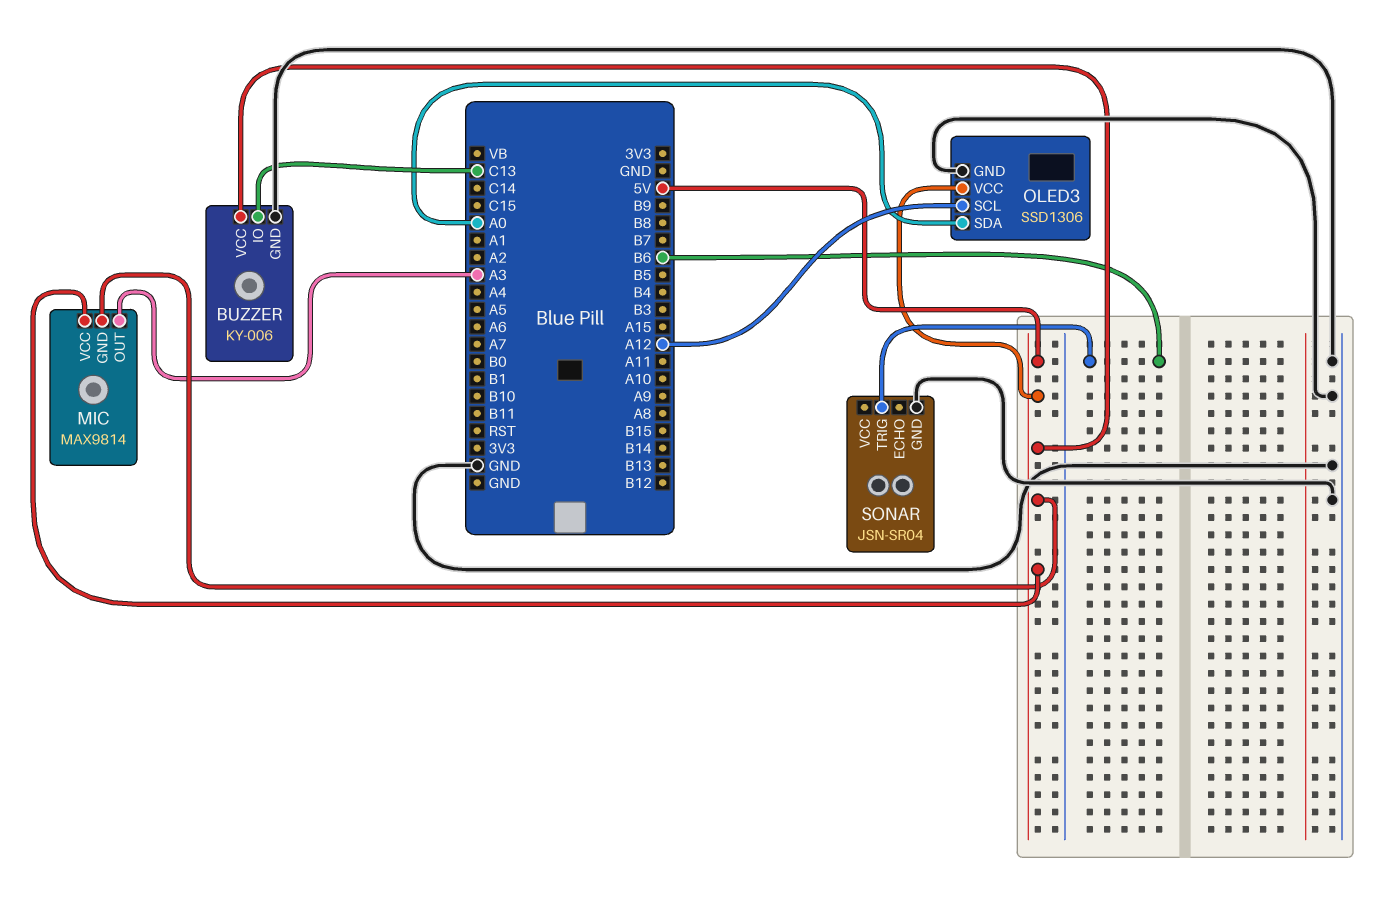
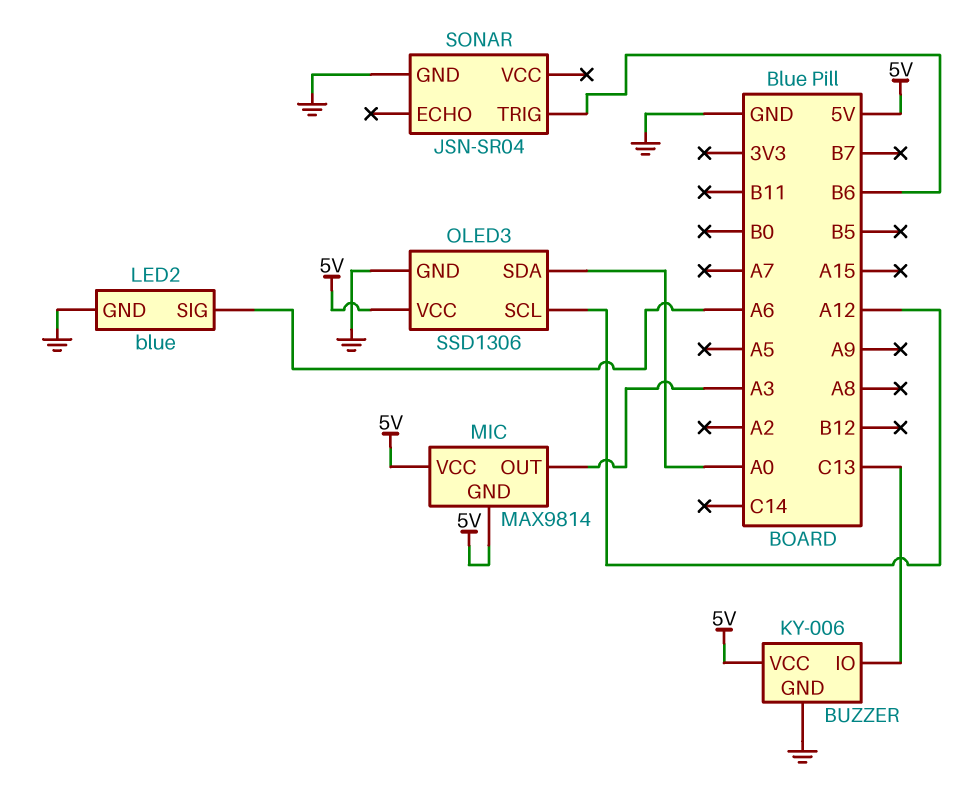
LED2: none -> blue
LED2 pin GND: none -> GND
LED2 pin SIG: none -> A6

